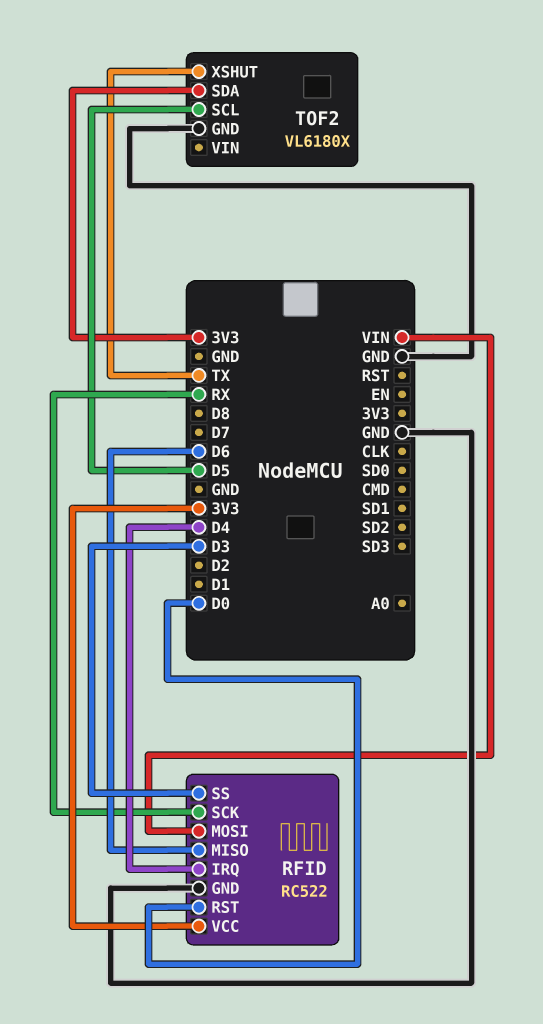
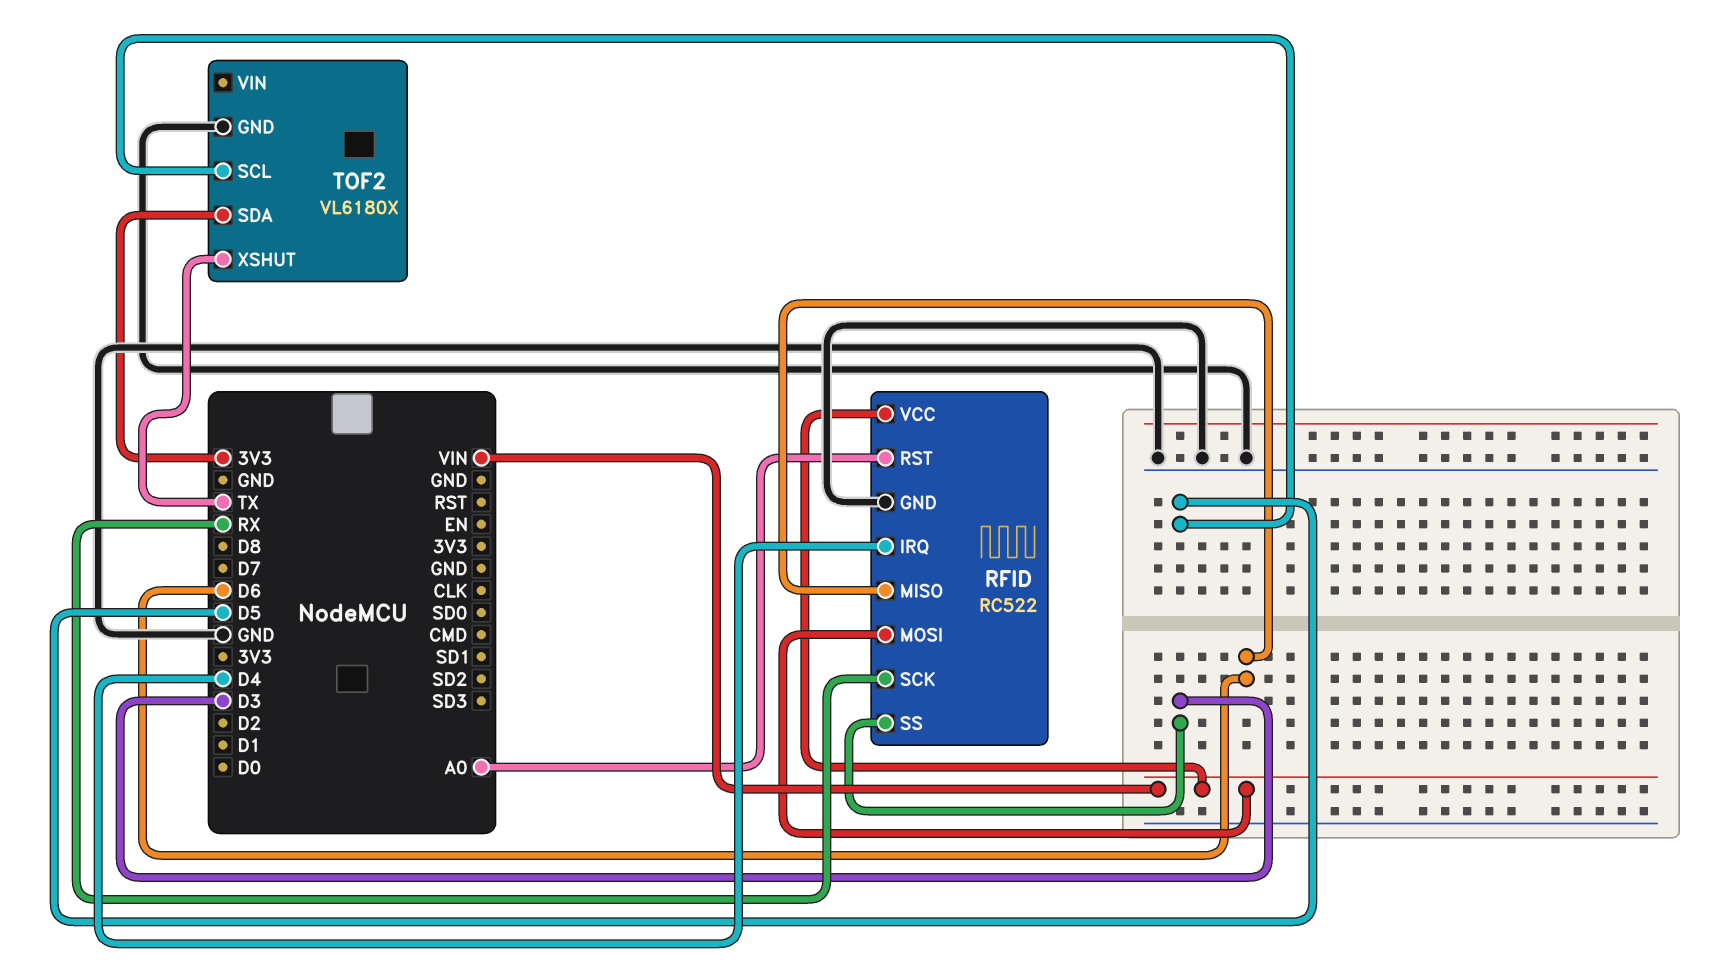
RFID pin RST: D0 -> A0
RFID pin VCC: 3V3 -> VIN

